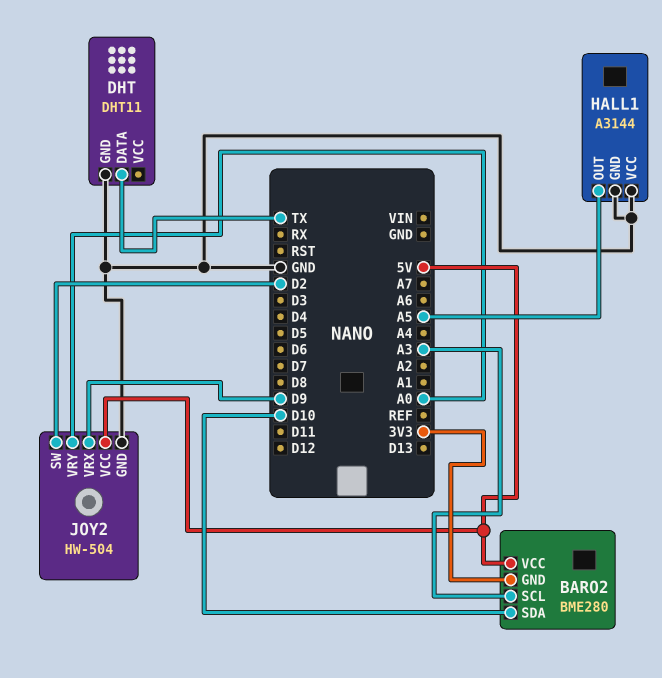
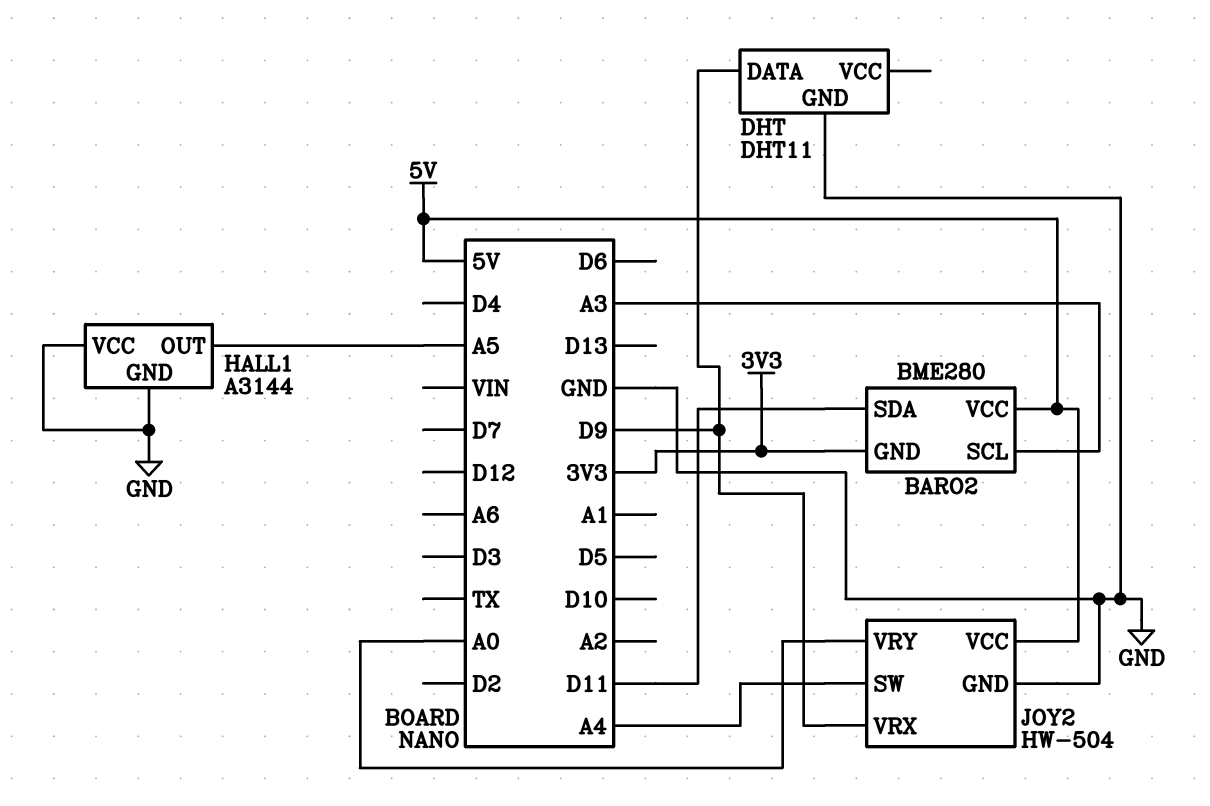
BARO2 pin SDA: D10 -> D11
DHT pin DATA: TX -> D9
JOY2 pin SW: D2 -> A4

